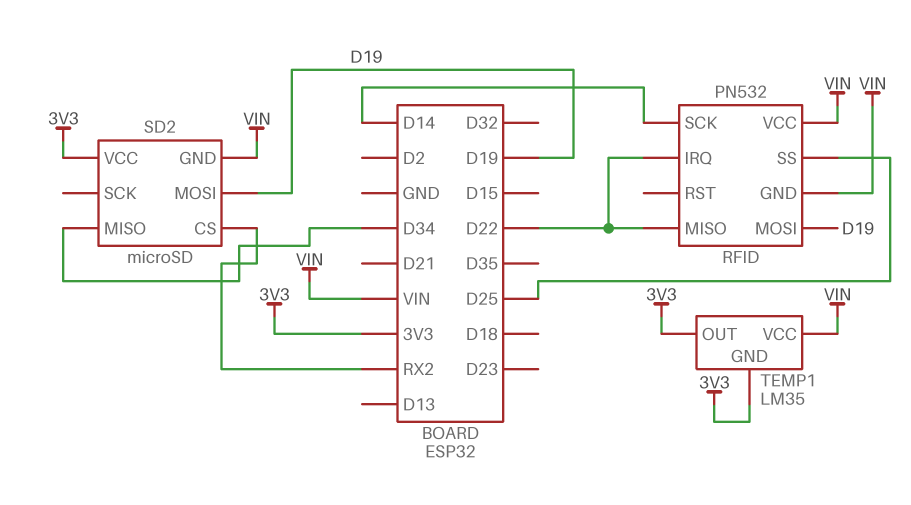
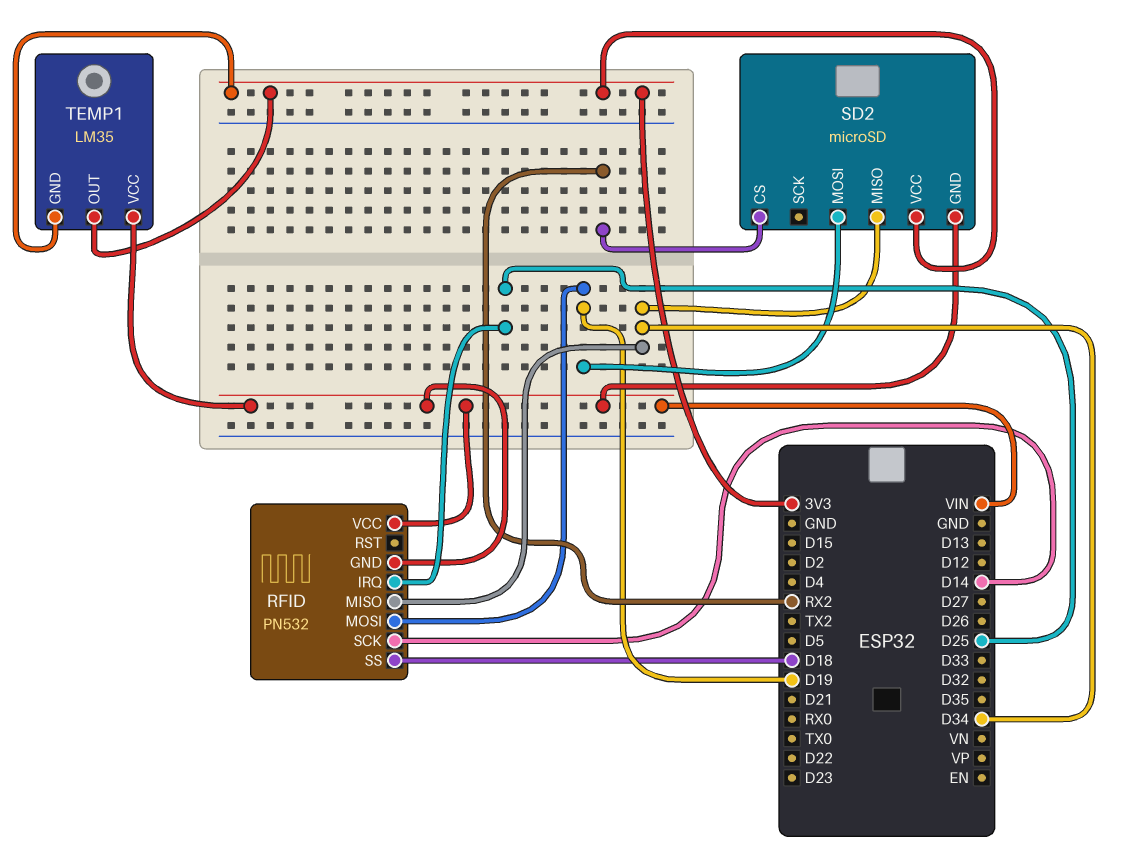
RFID pin IRQ: D22 -> D25
RFID pin MISO: D22 -> D34
RFID pin SS: D25 -> D18

